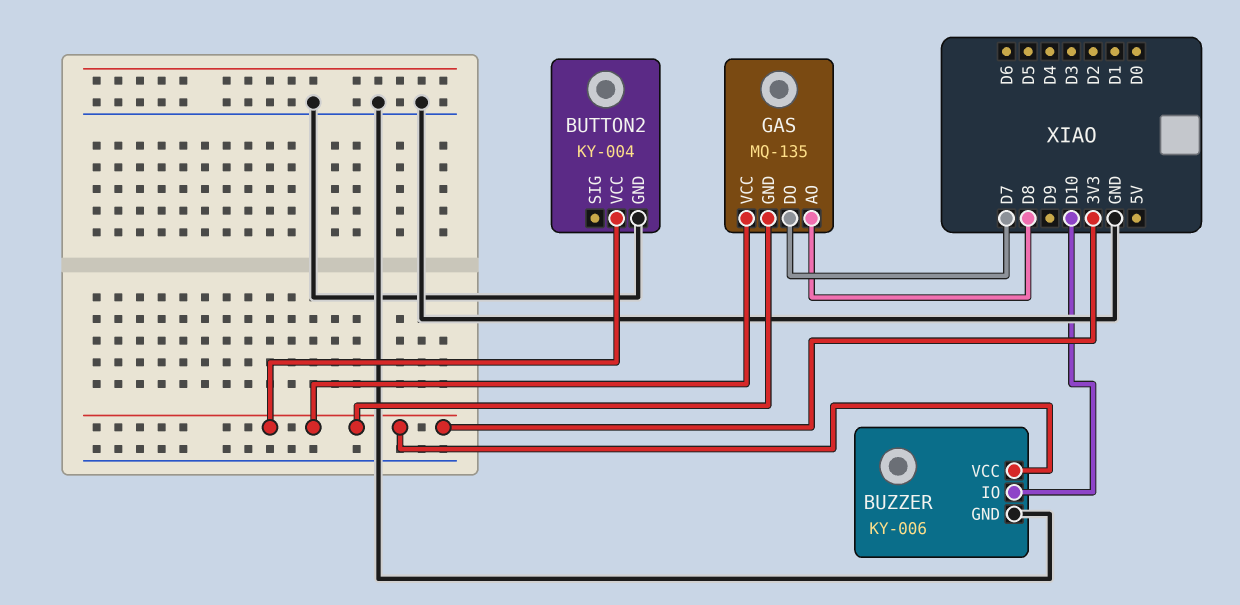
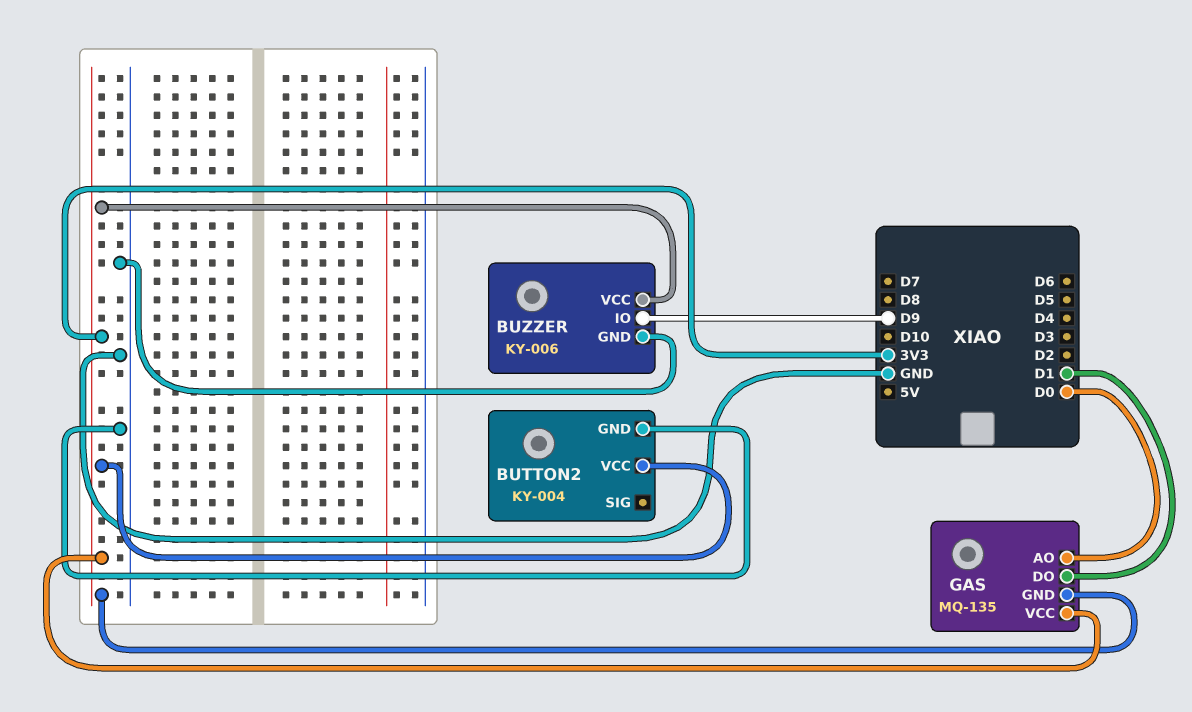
BUZZER pin IO: D10 -> D9
GAS pin AO: D8 -> D0
GAS pin DO: D7 -> D1

